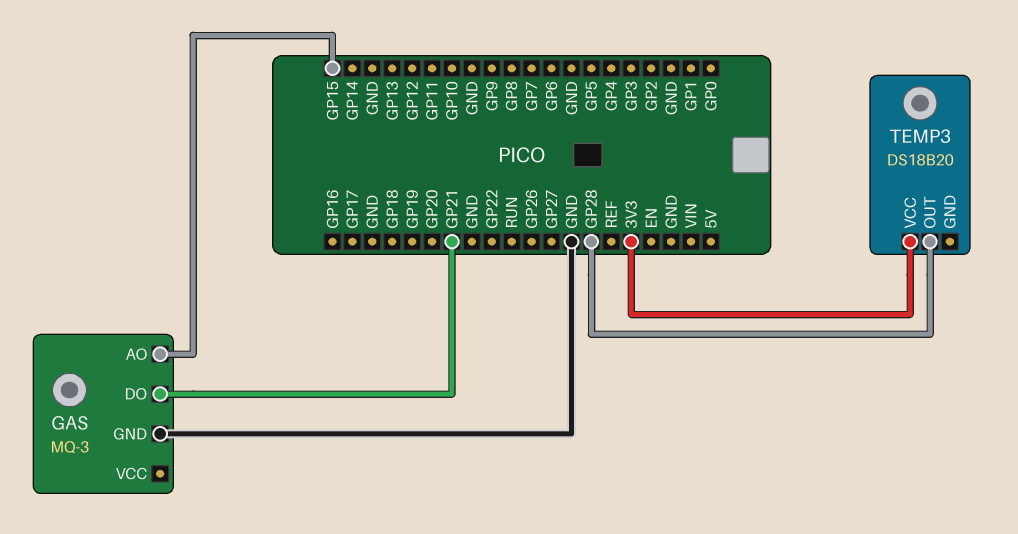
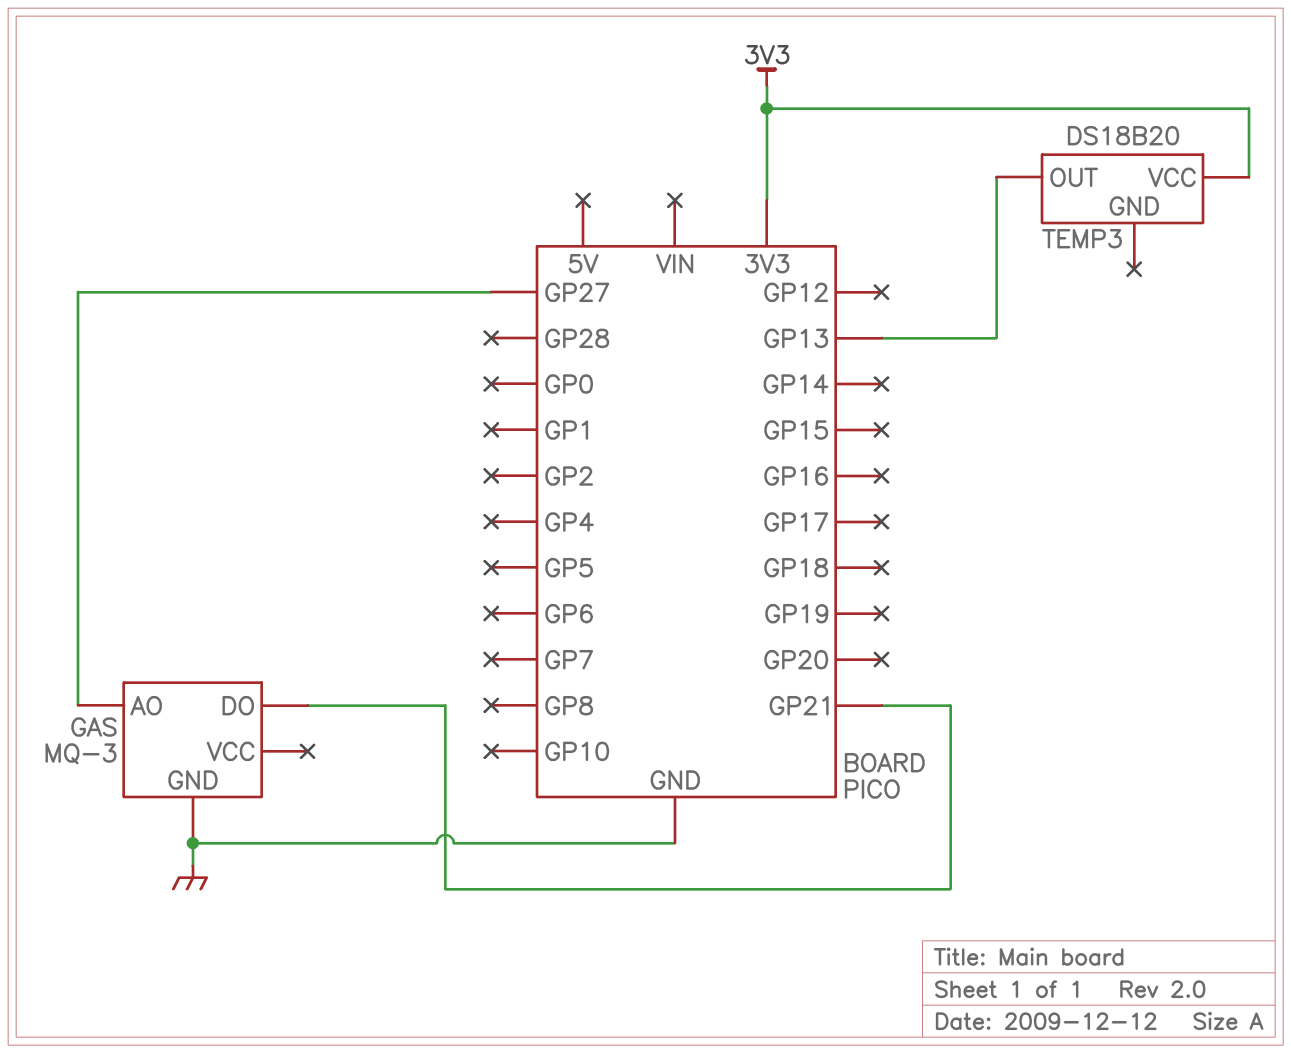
GAS pin AO: GP15 -> GP27
TEMP3 pin OUT: GP28 -> GP13

